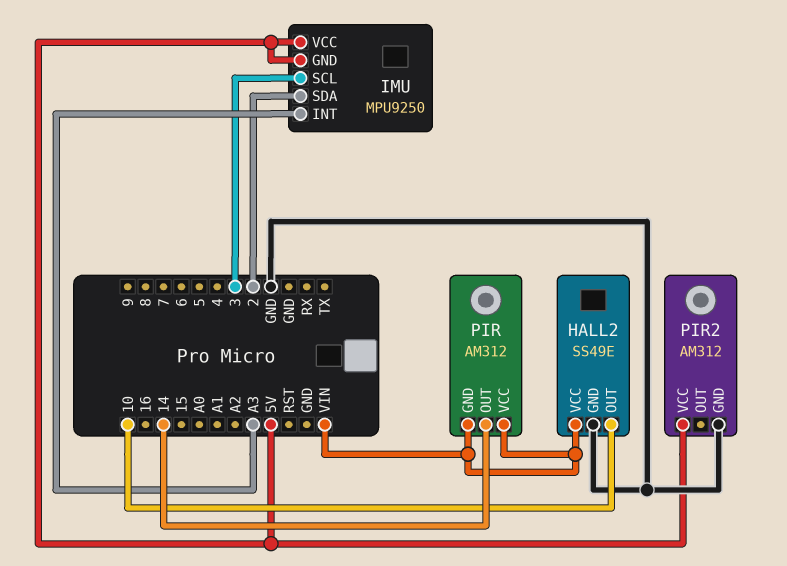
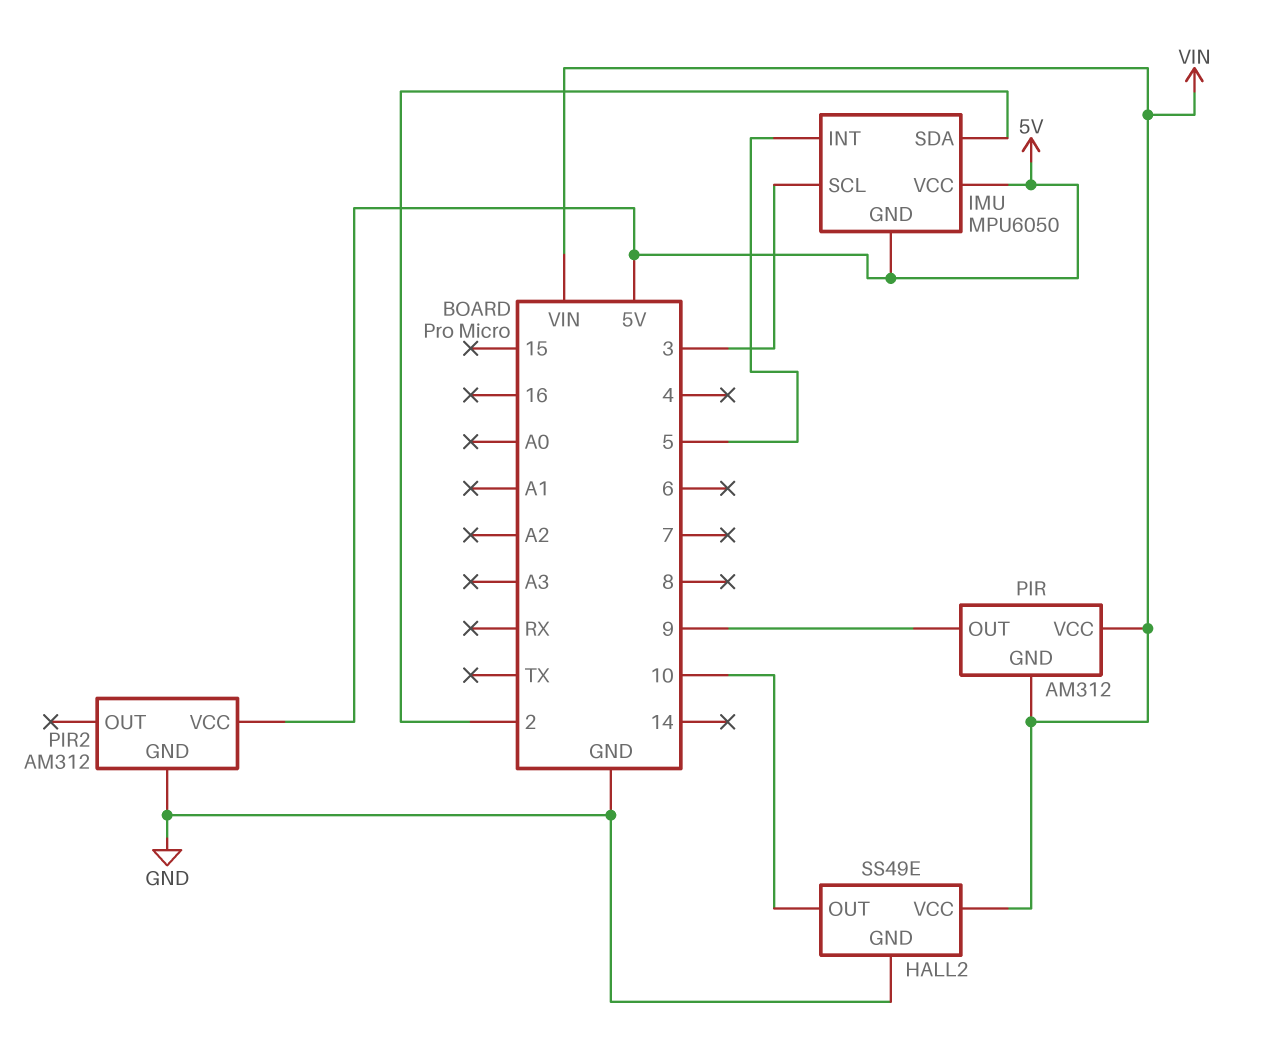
IMU: MPU9250 -> MPU6050
IMU pin INT: A3 -> 5
PIR pin OUT: 14 -> 9

